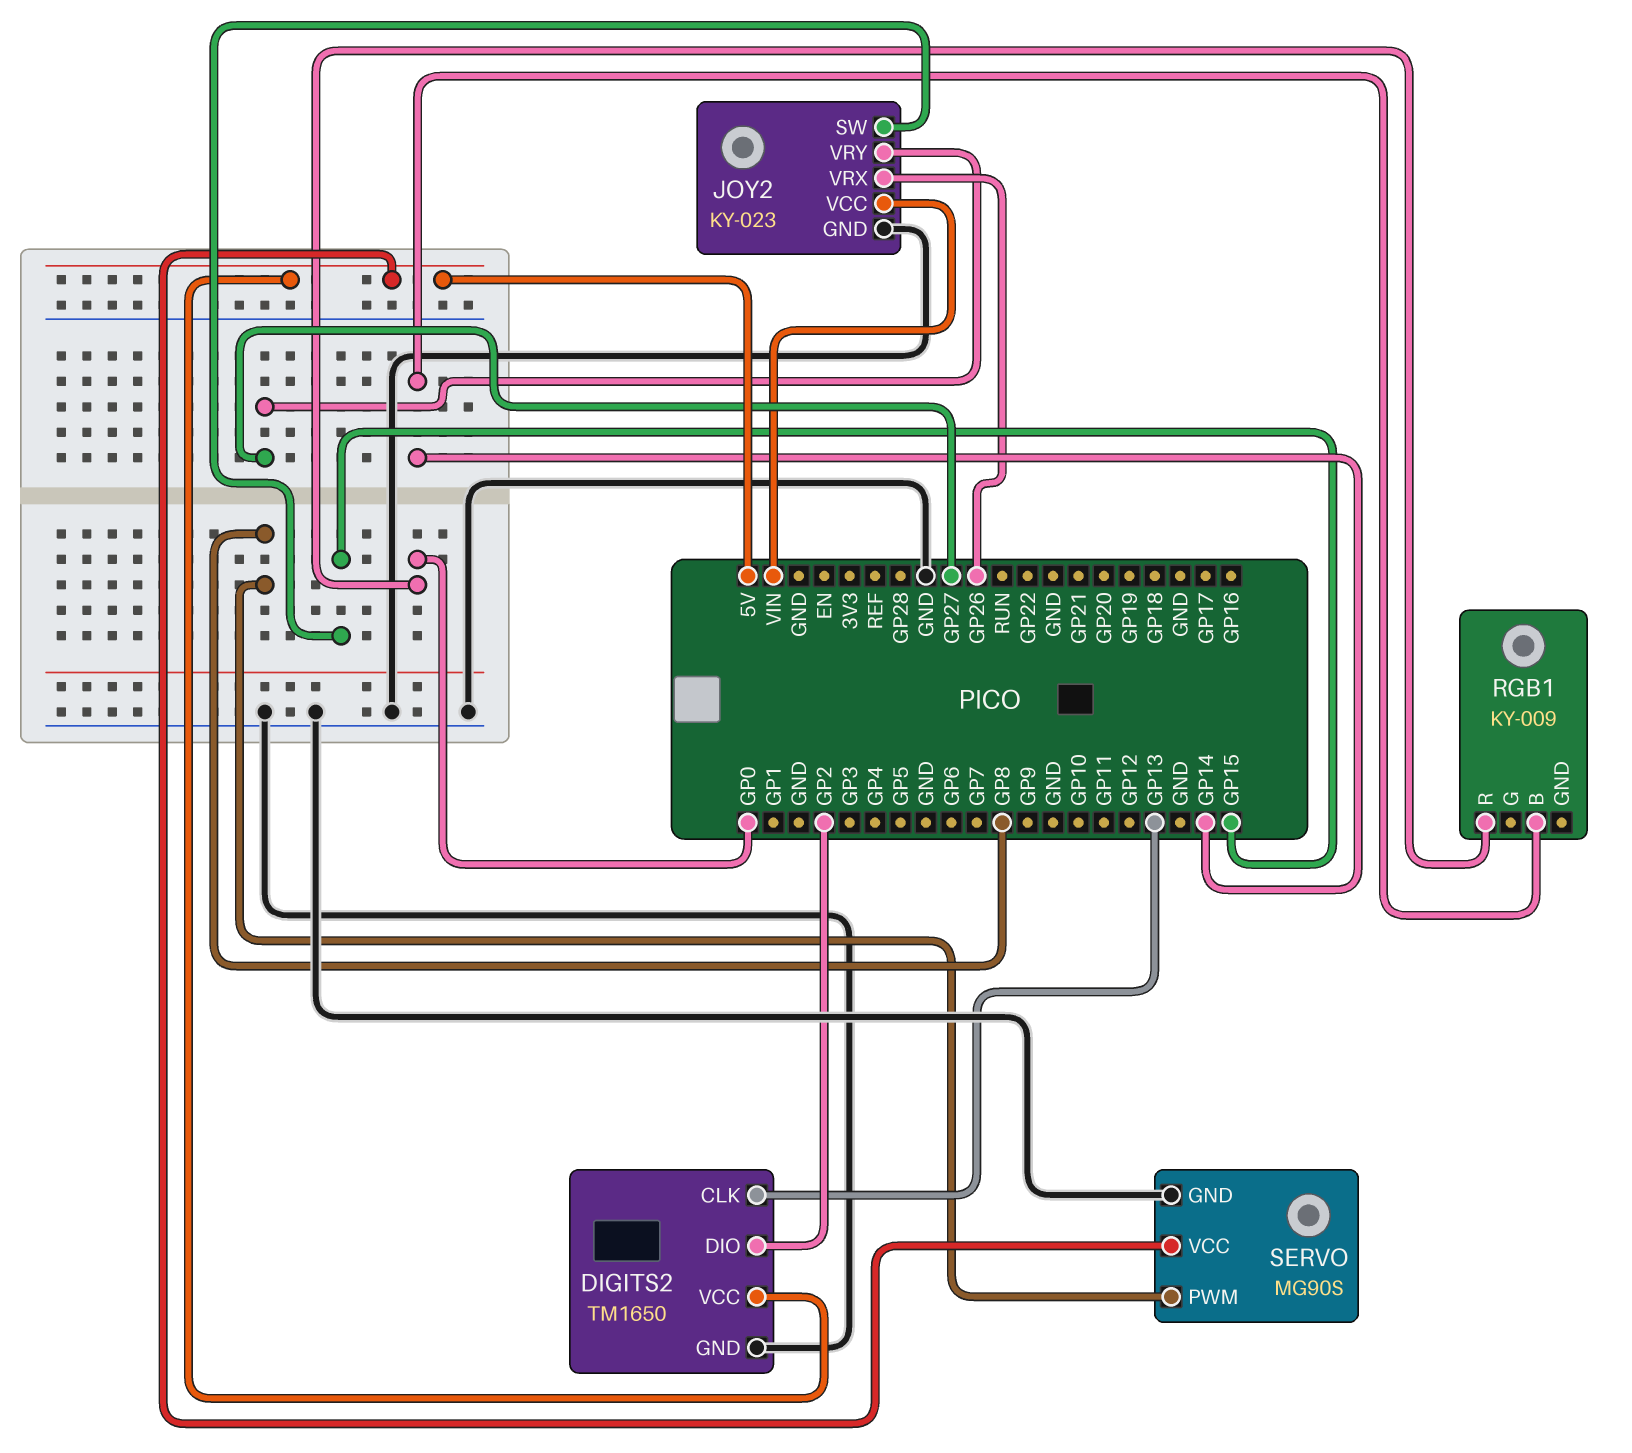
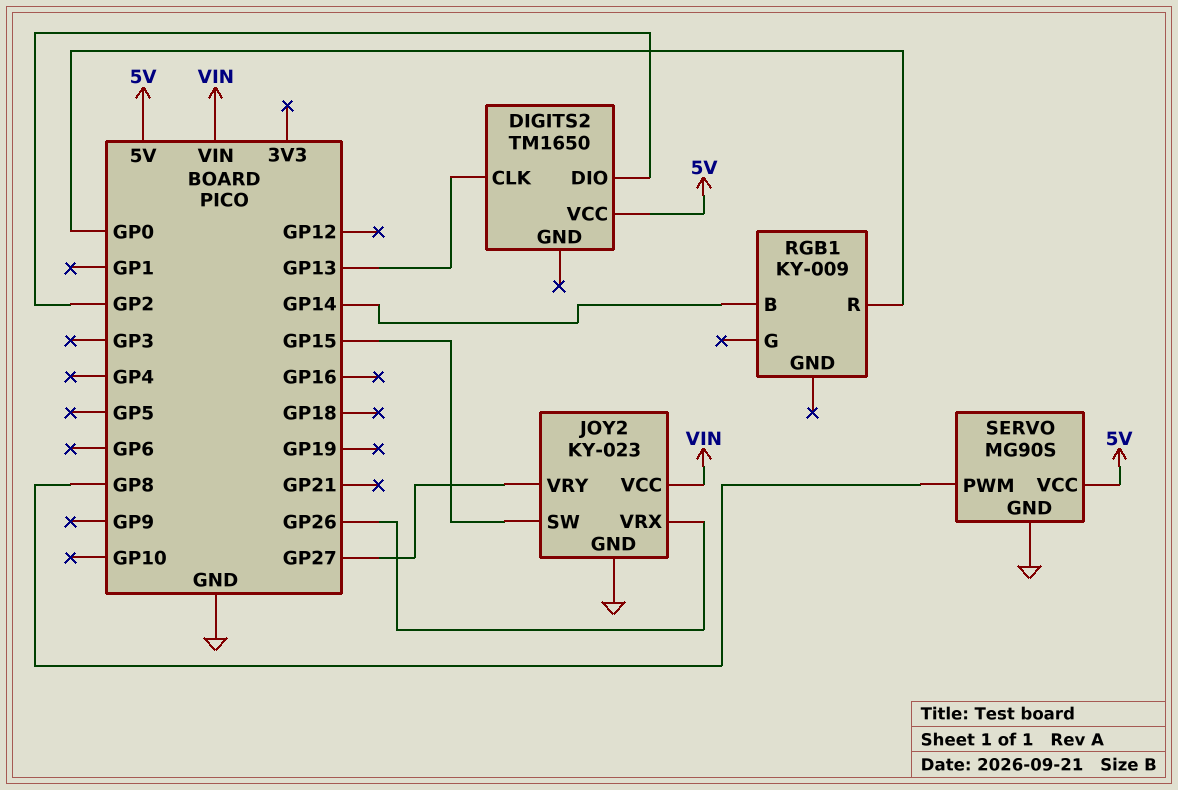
DIGITS2 pin GND: GND -> none

